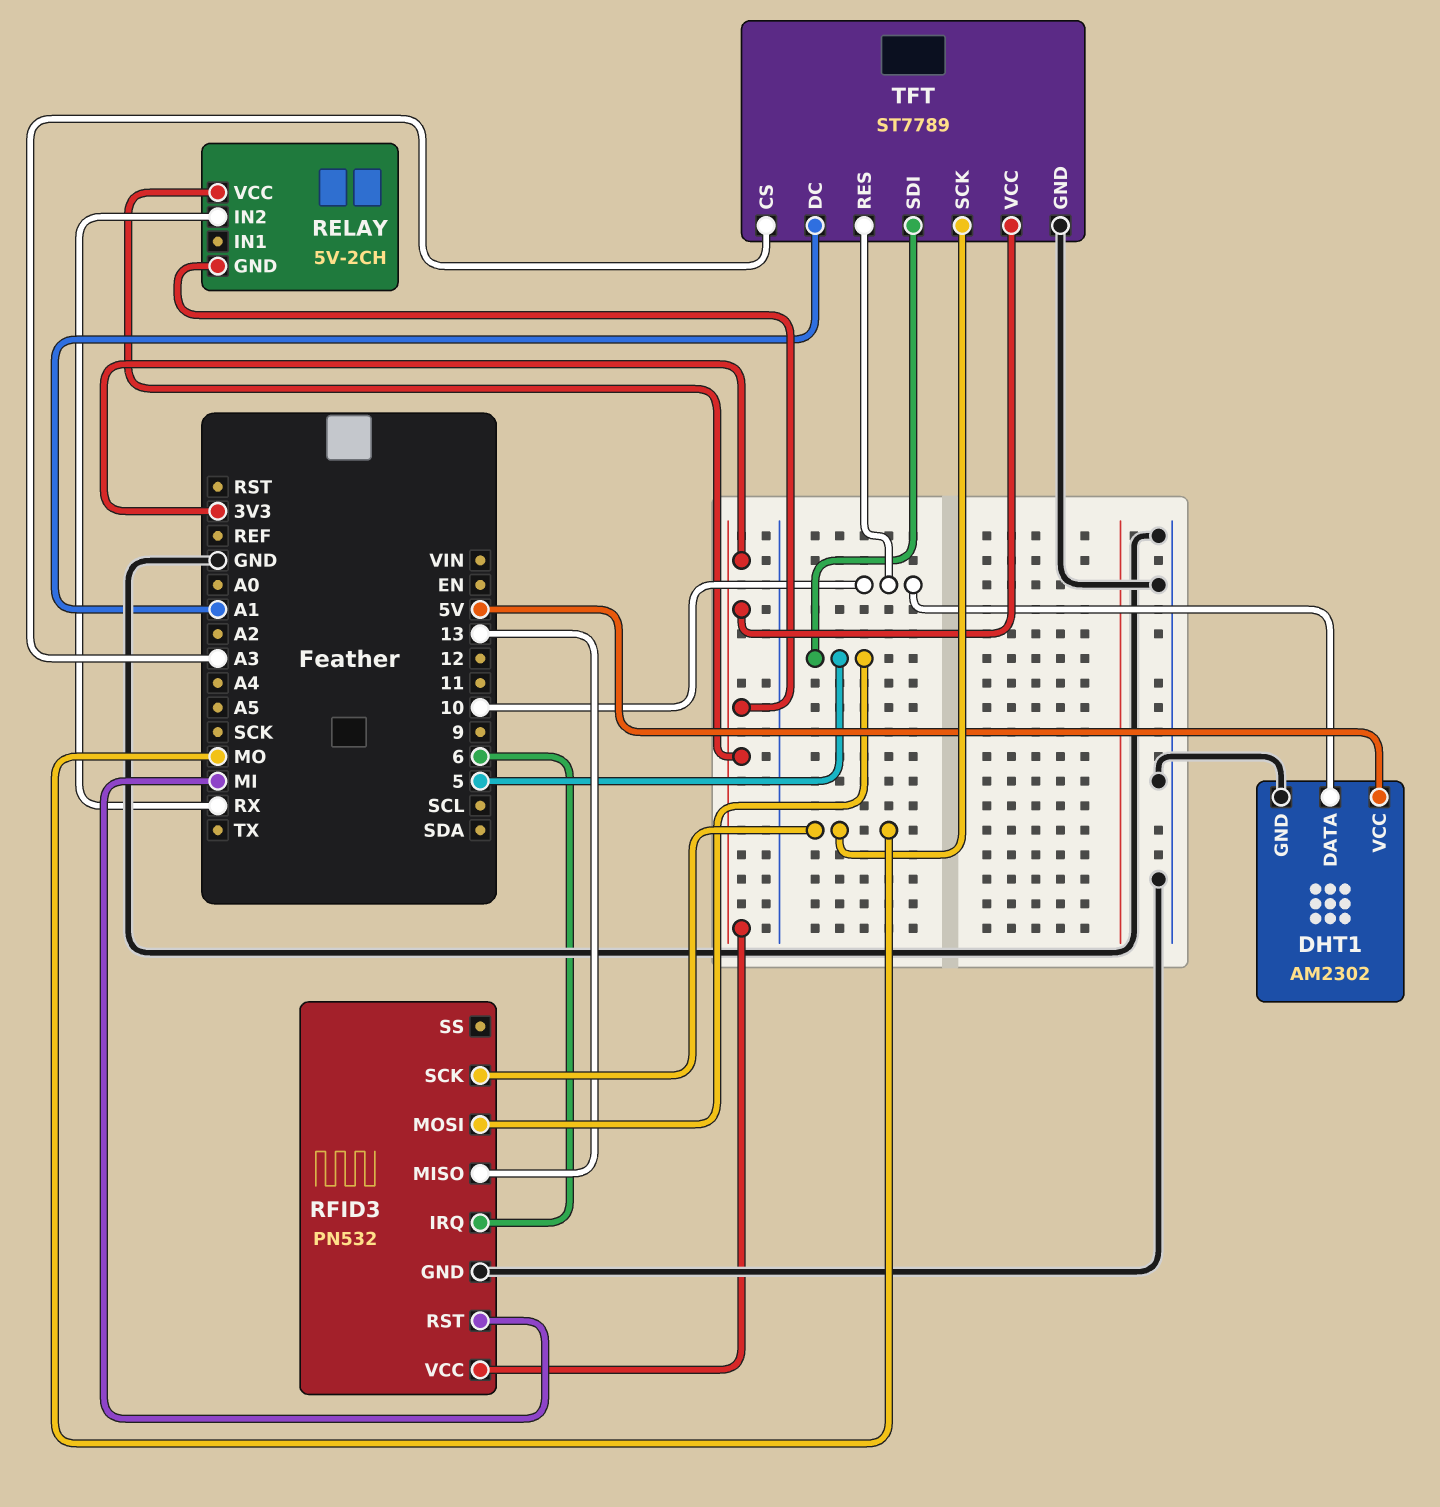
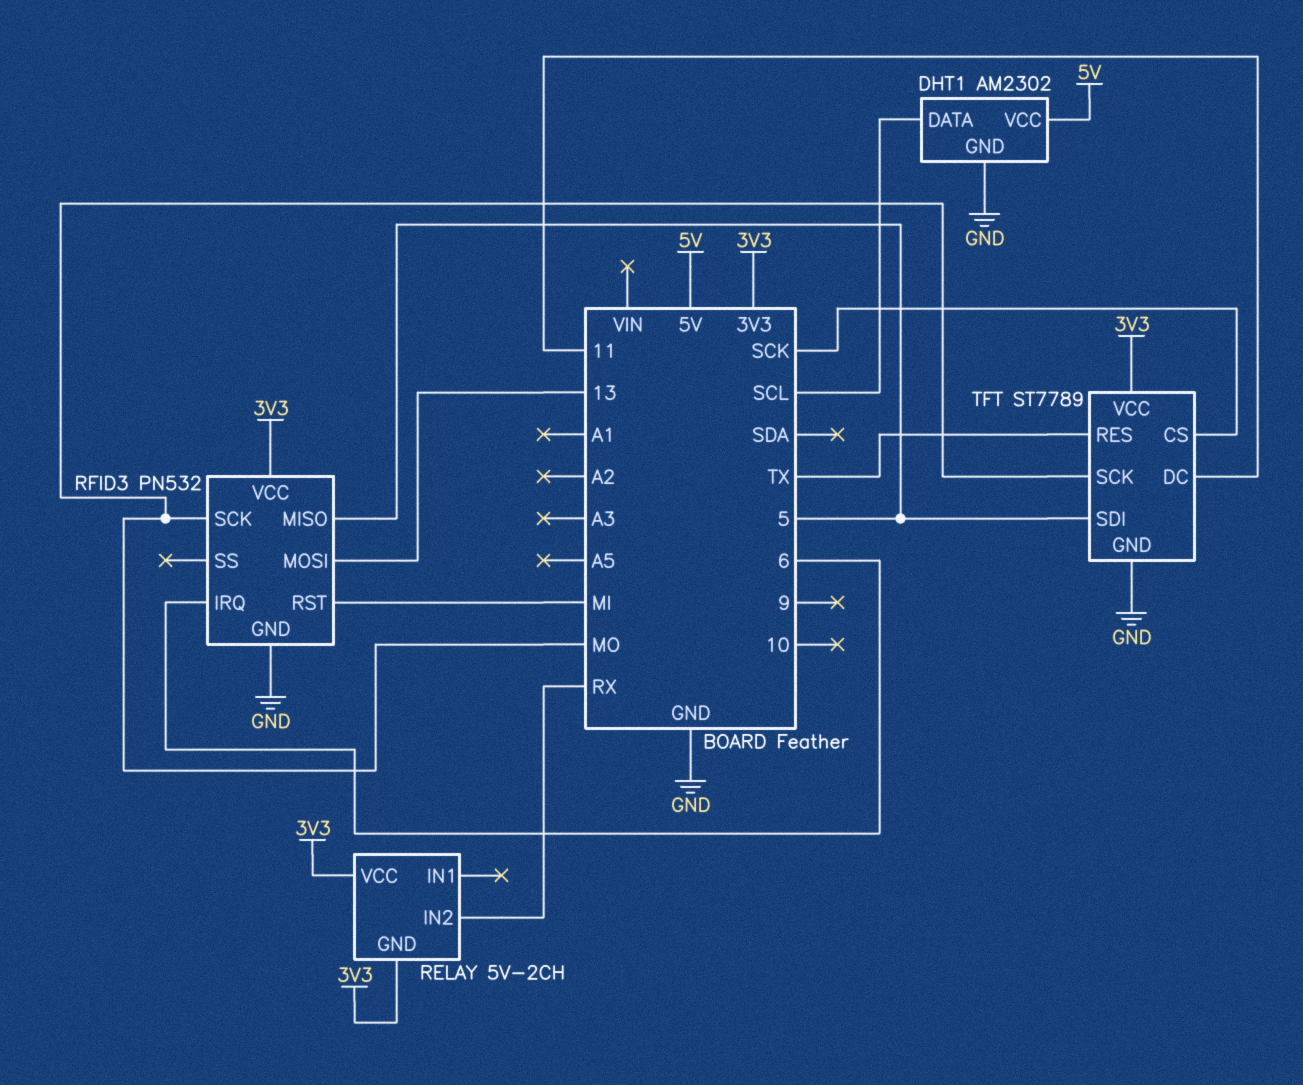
DHT1 pin DATA: 10 -> SCL
RFID3 pin MISO: 13 -> 5
RFID3 pin MOSI: 5 -> 13
TFT pin CS: A3 -> SCK
TFT pin DC: A1 -> 11
TFT pin RES: 10 -> TX

